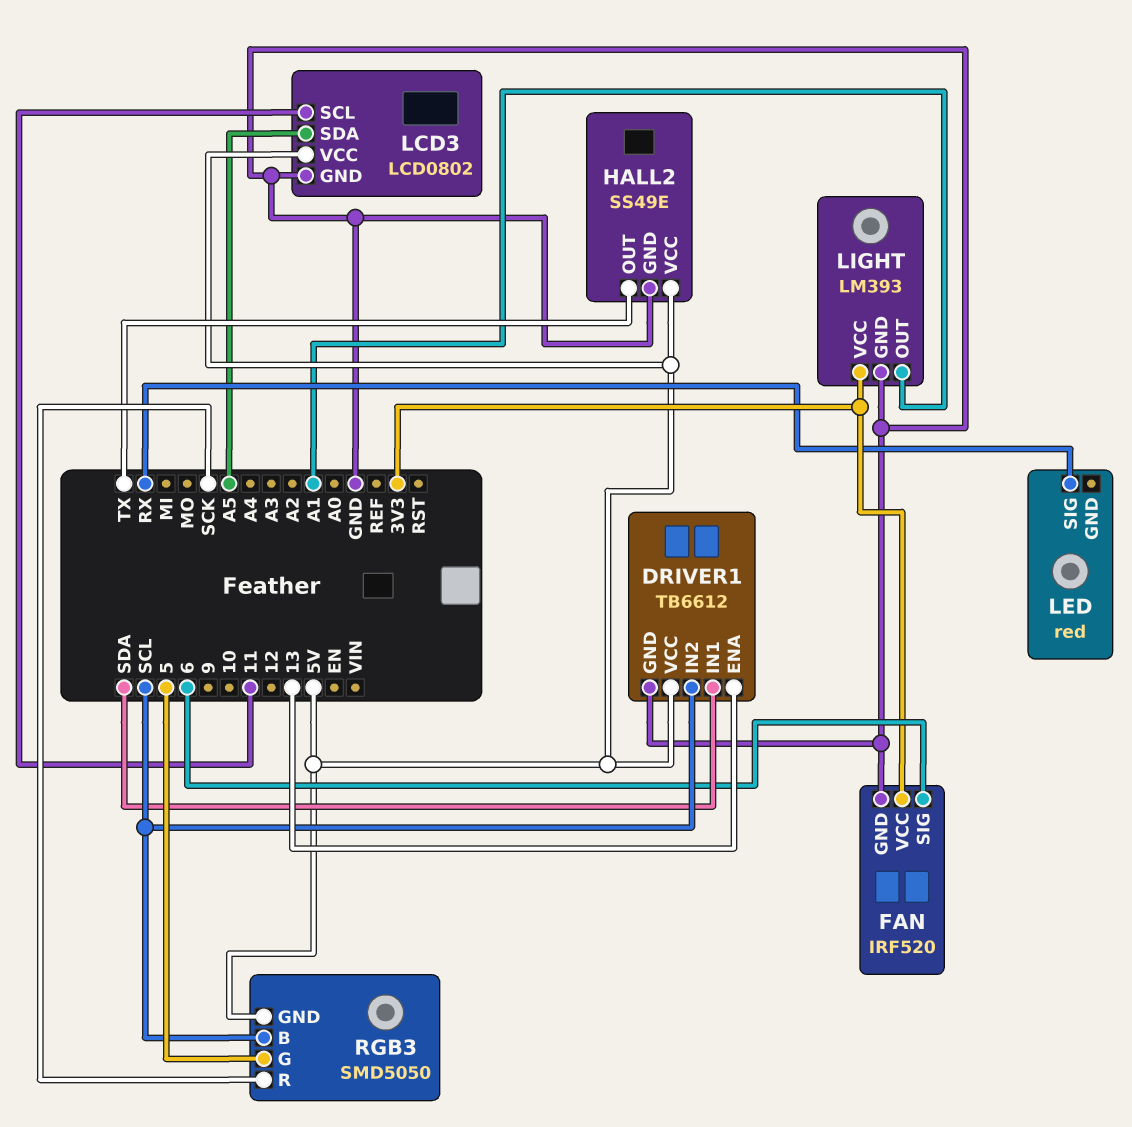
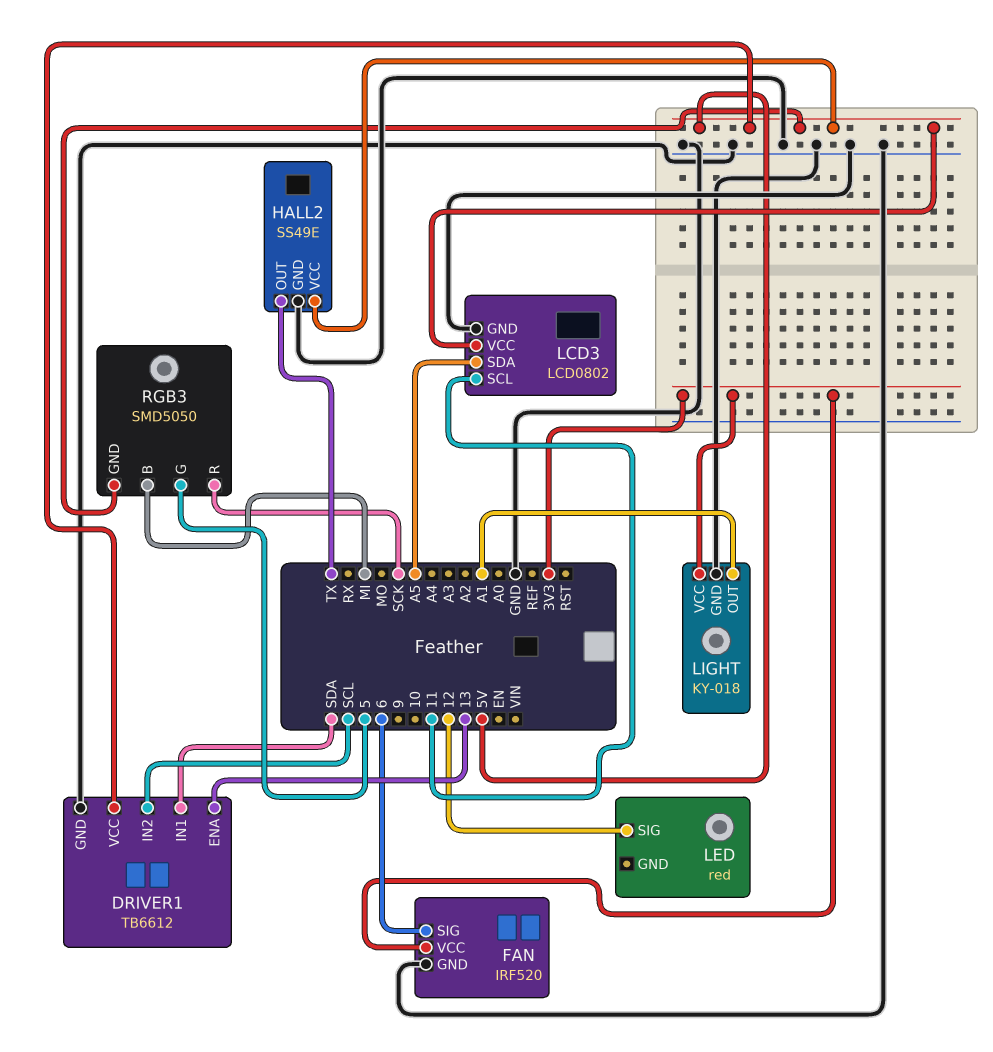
LED pin SIG: RX -> 12
LIGHT: LM393 -> KY-018
RGB3 pin B: SCL -> MI

